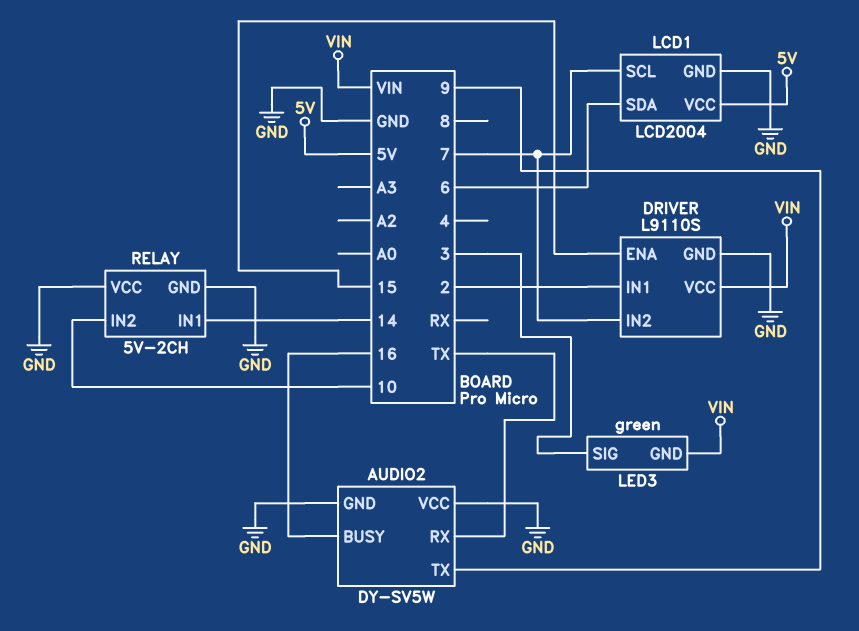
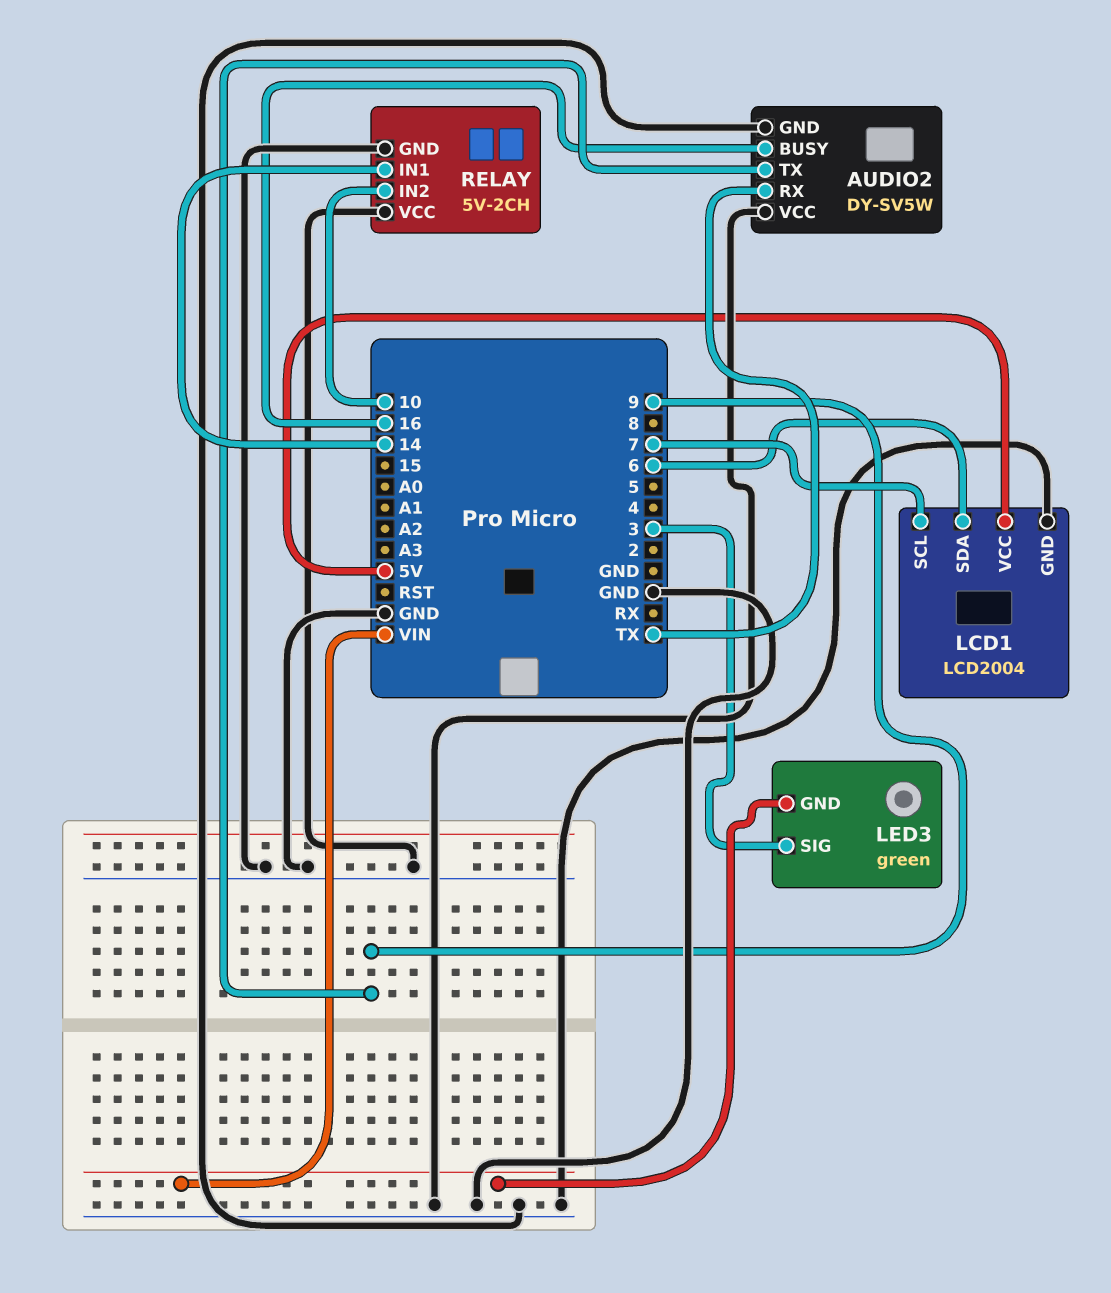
DRIVER: L9110S -> none
DRIVER pin ENA: 15 -> none
DRIVER pin GND: GND -> none
DRIVER pin IN1: 2 -> none
DRIVER pin IN2: 7 -> none
DRIVER pin VCC: VIN -> none

